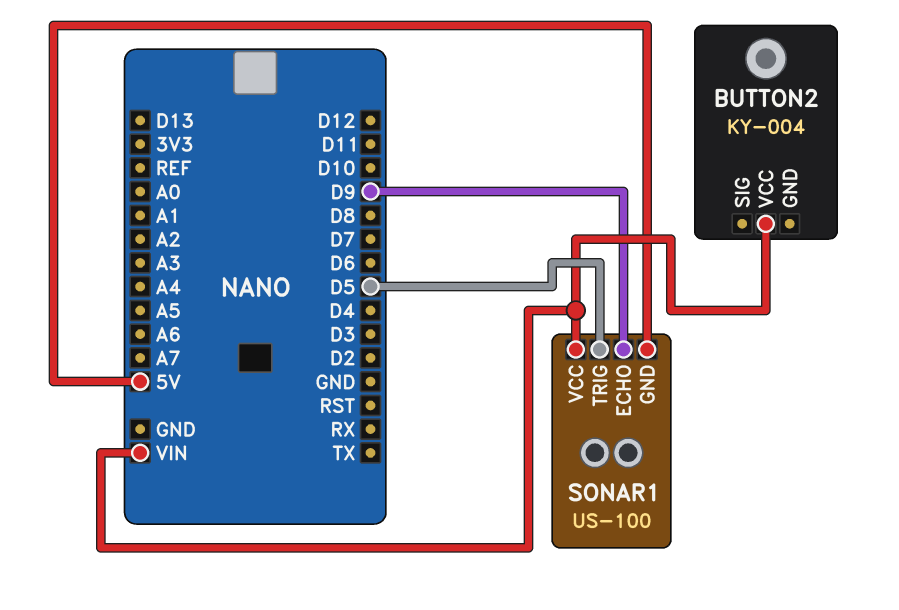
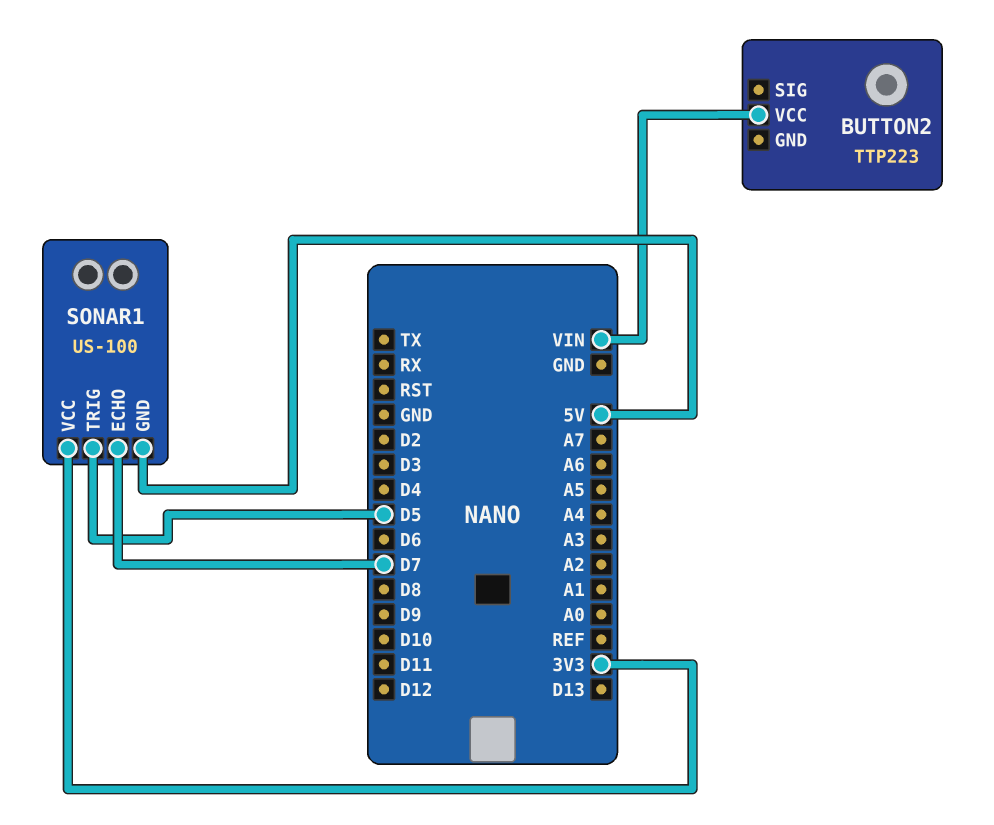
BUTTON2: KY-004 -> TTP223
SONAR1 pin ECHO: D9 -> D7
SONAR1 pin VCC: VIN -> 3V3

